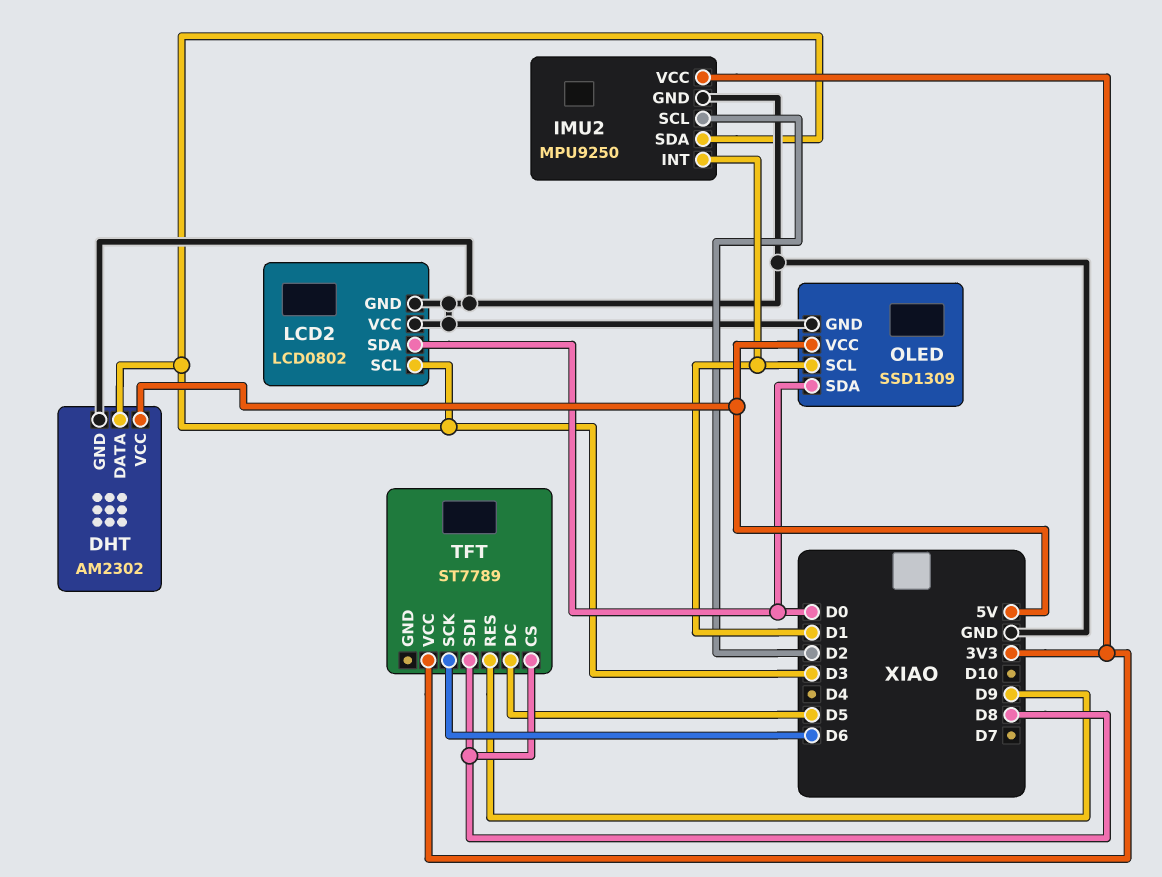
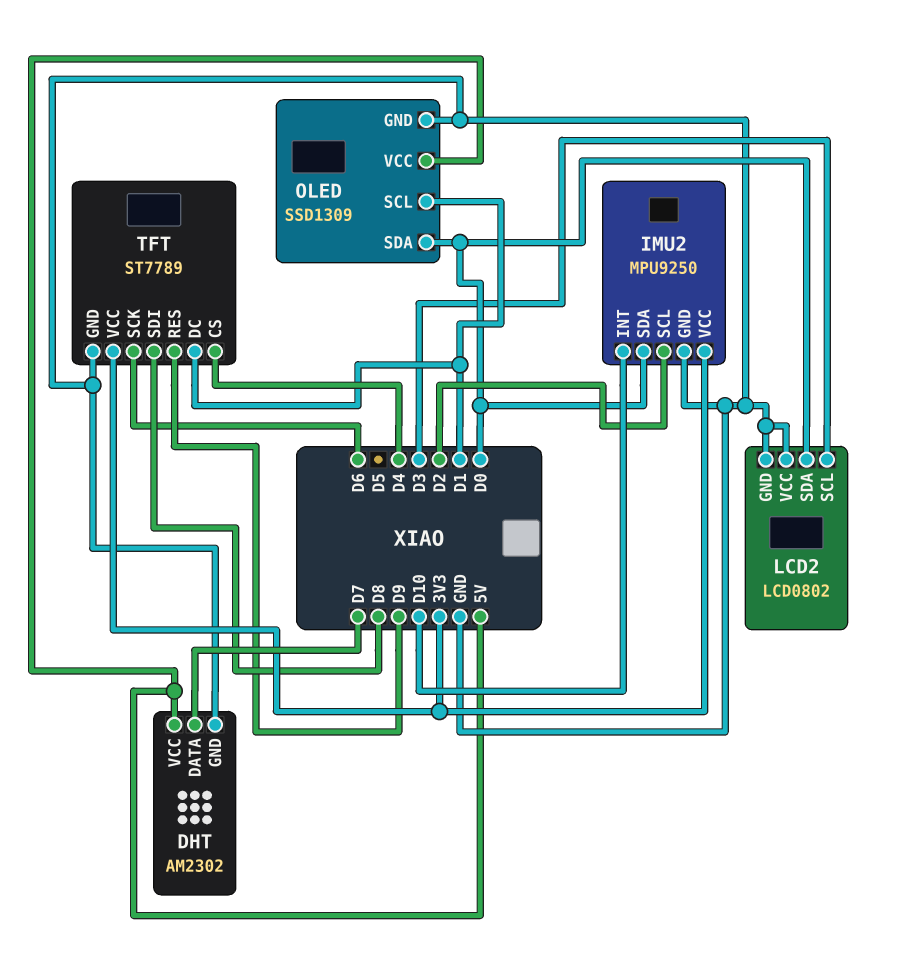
DHT pin DATA: D3 -> D7
IMU2 pin INT: D1 -> D10
IMU2 pin SDA: D3 -> D0
TFT pin CS: D8 -> D4
TFT pin DC: D5 -> D1
TFT pin GND: none -> GND

